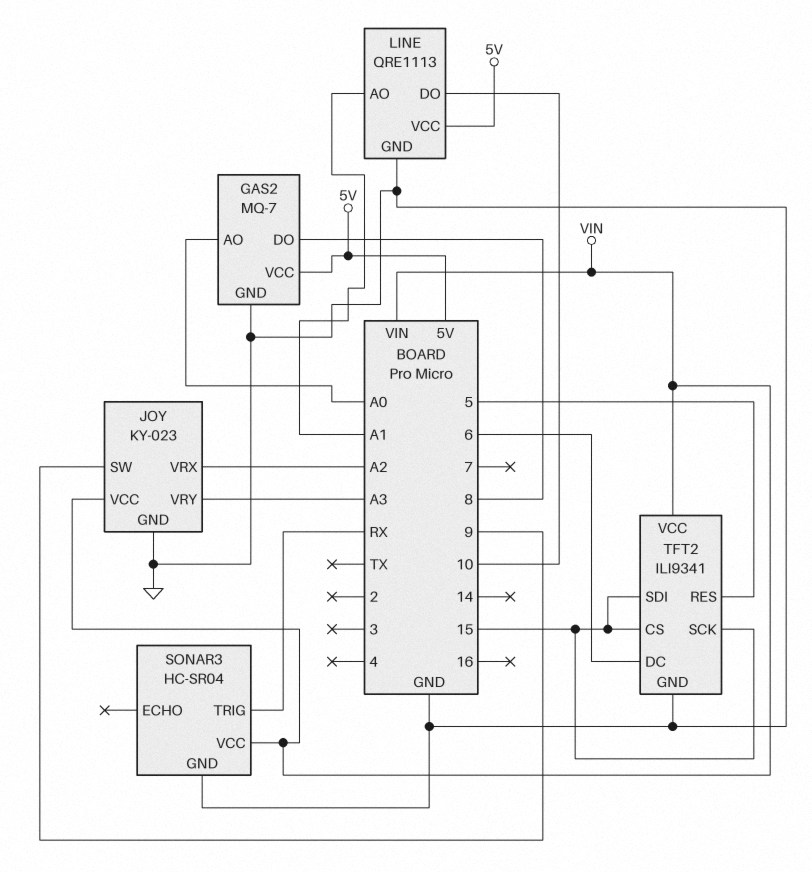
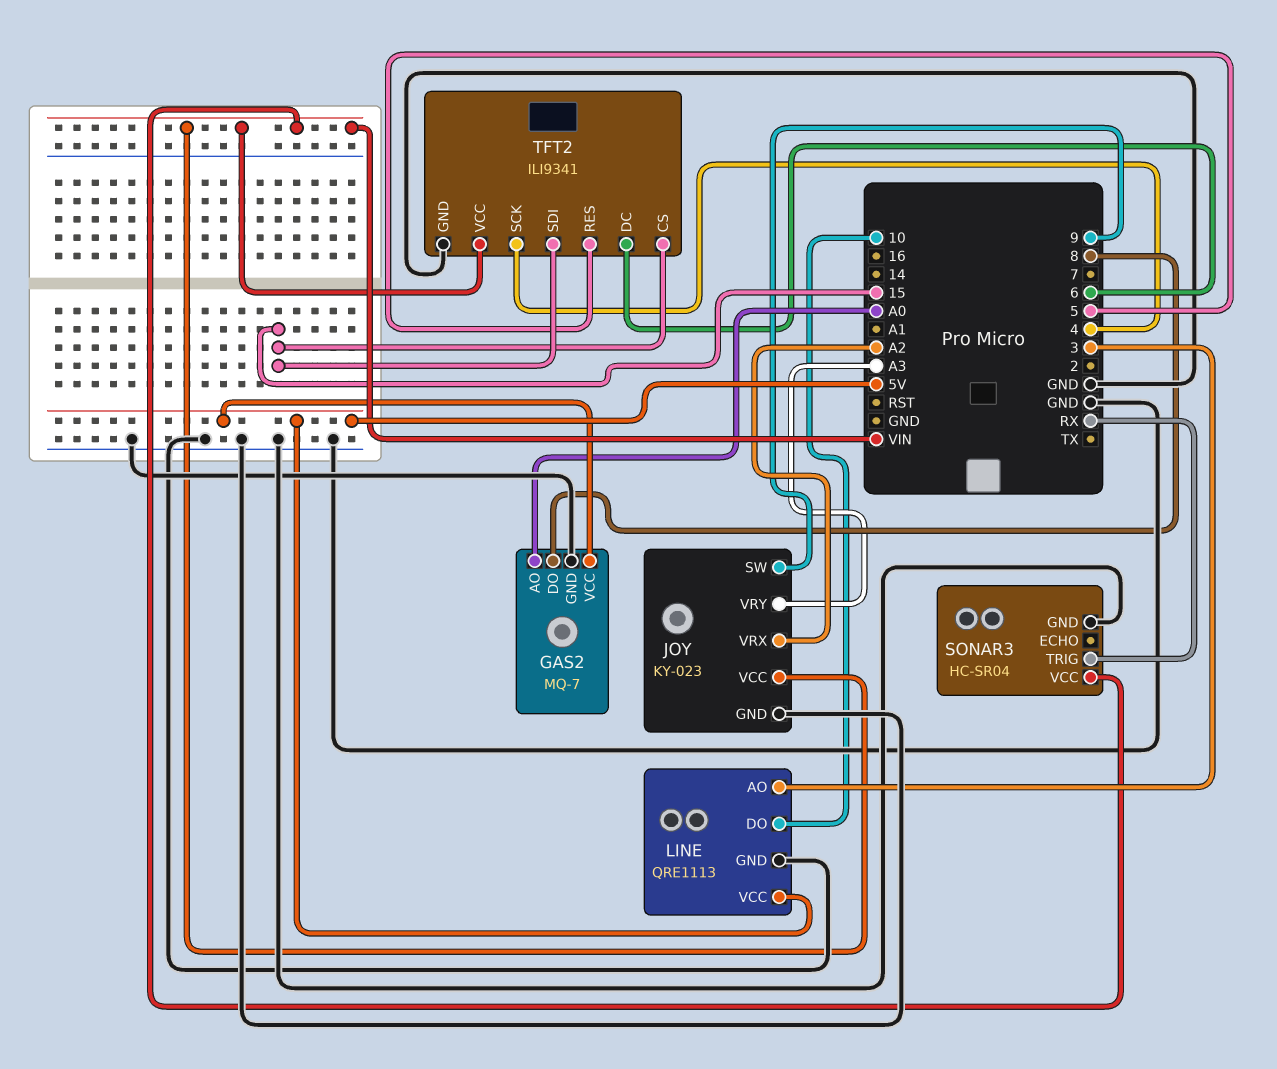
LINE pin AO: A1 -> 3
TFT2 pin SCK: 15 -> 4

